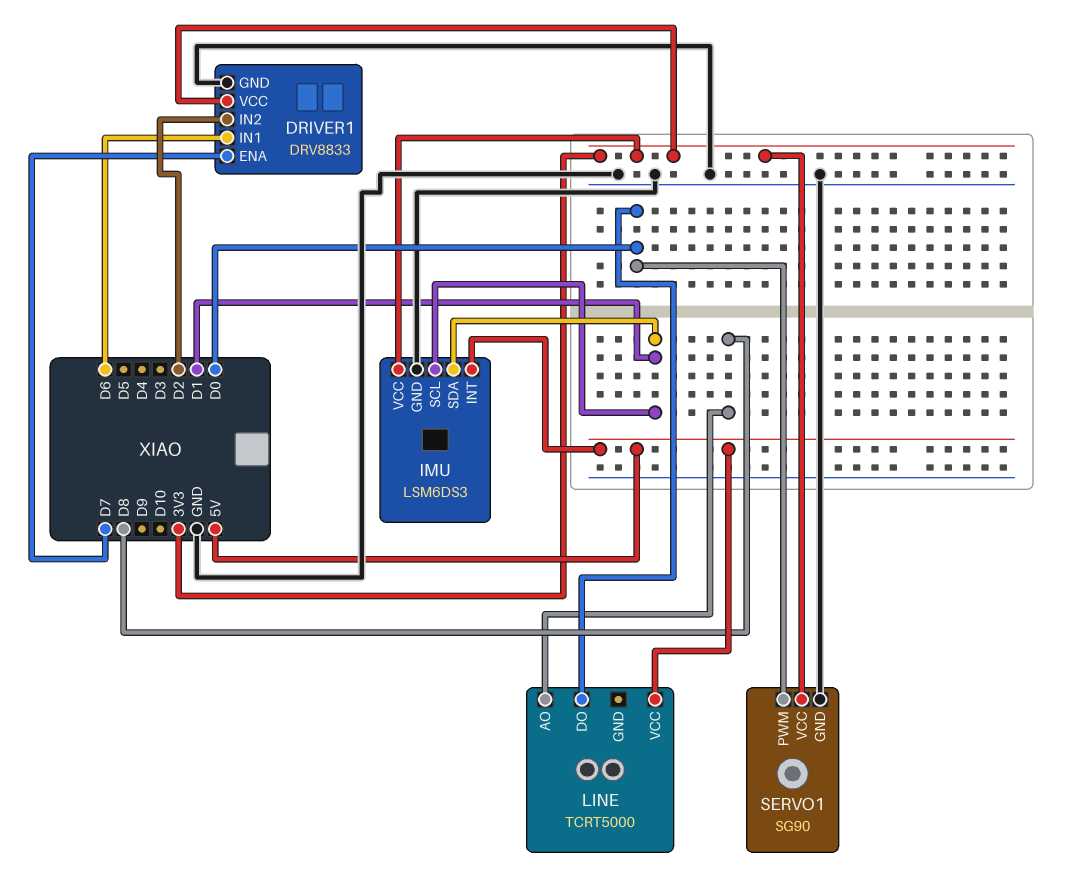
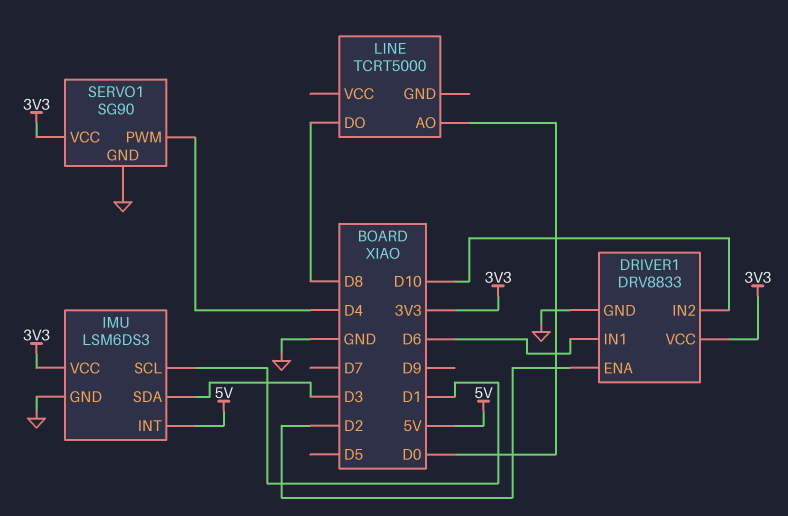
DRIVER1 pin ENA: D7 -> D2
DRIVER1 pin IN2: D2 -> D10
IMU pin SDA: D1 -> D3
LINE pin AO: D8 -> D0
LINE pin DO: D0 -> D8
LINE pin VCC: 5V -> none
SERVO1 pin PWM: D0 -> D4

